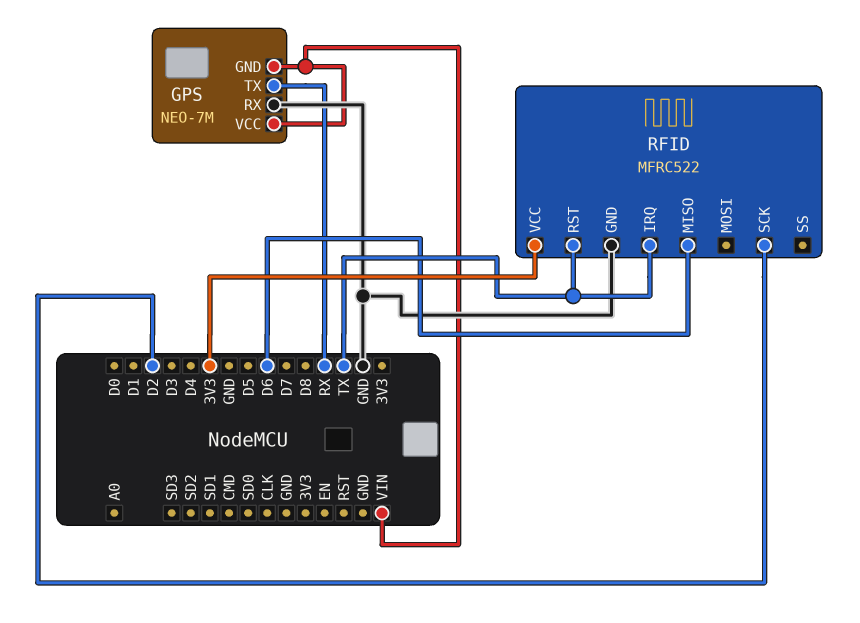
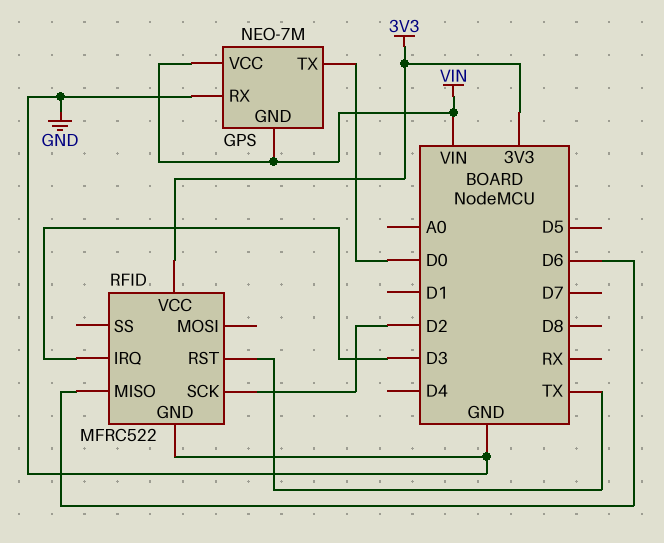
GPS pin TX: RX -> D0
RFID pin IRQ: TX -> D3

